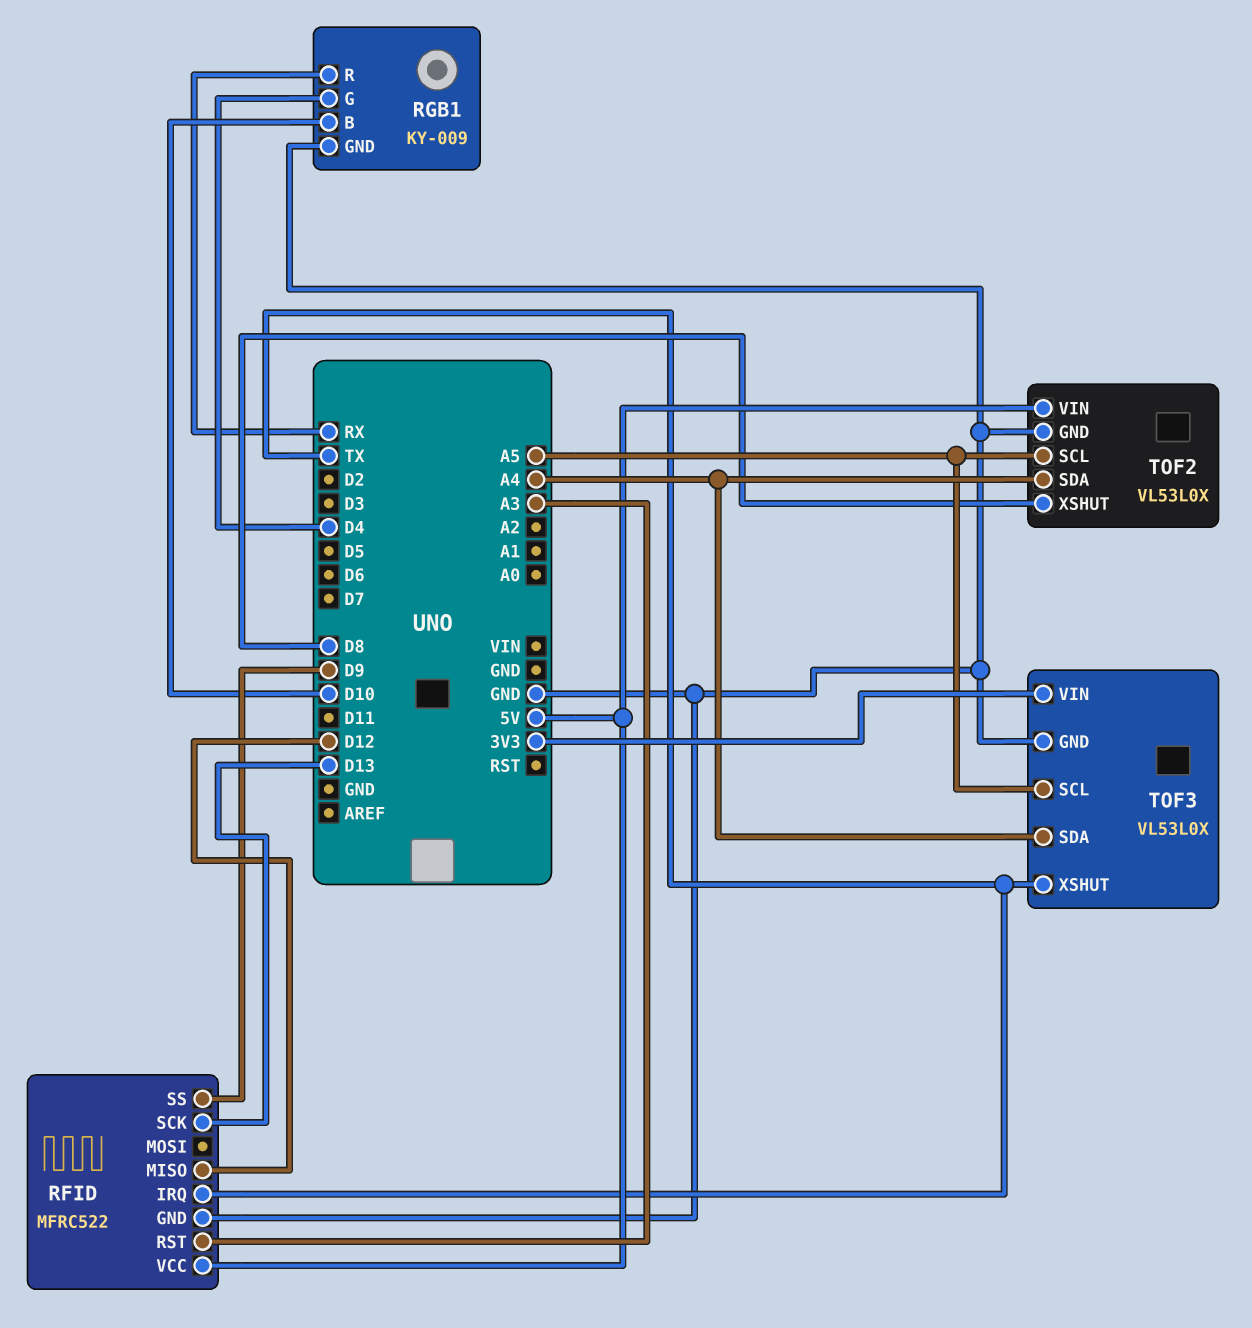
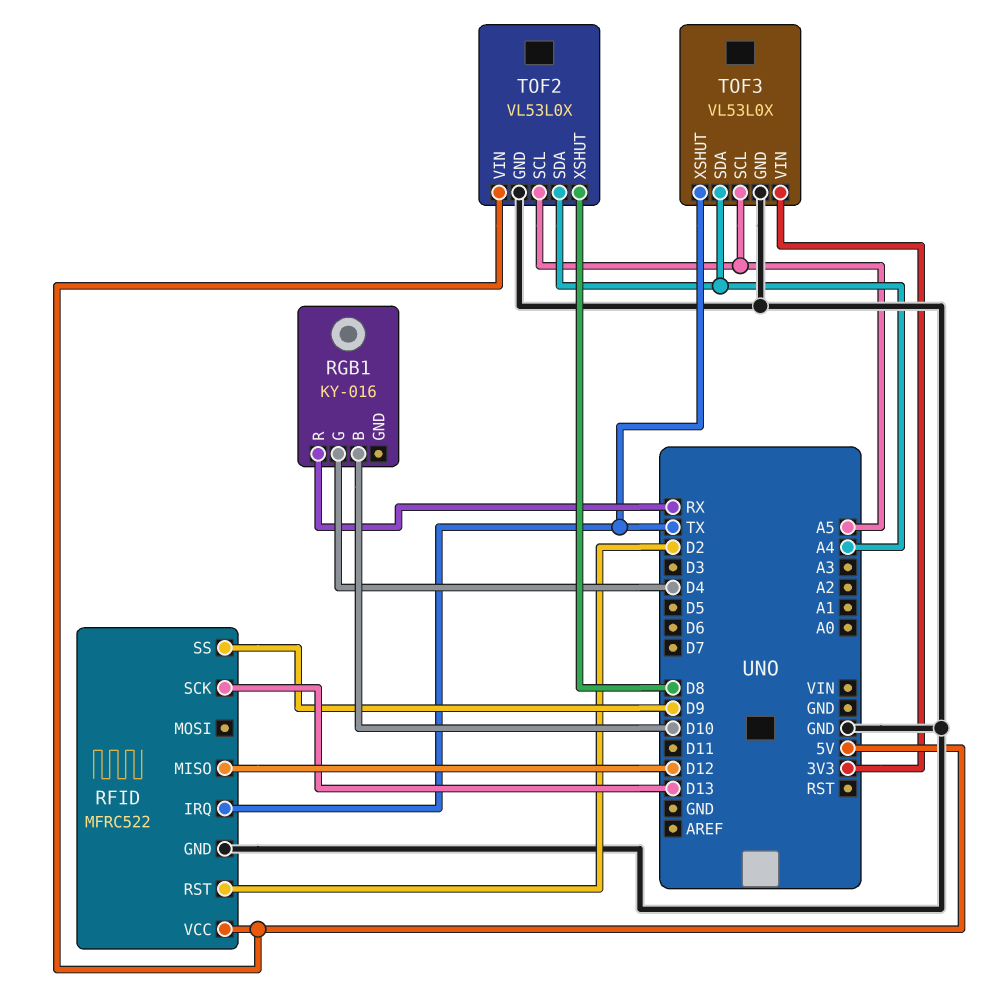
RFID pin RST: A3 -> D2
RGB1: KY-009 -> KY-016
RGB1 pin GND: GND -> none

